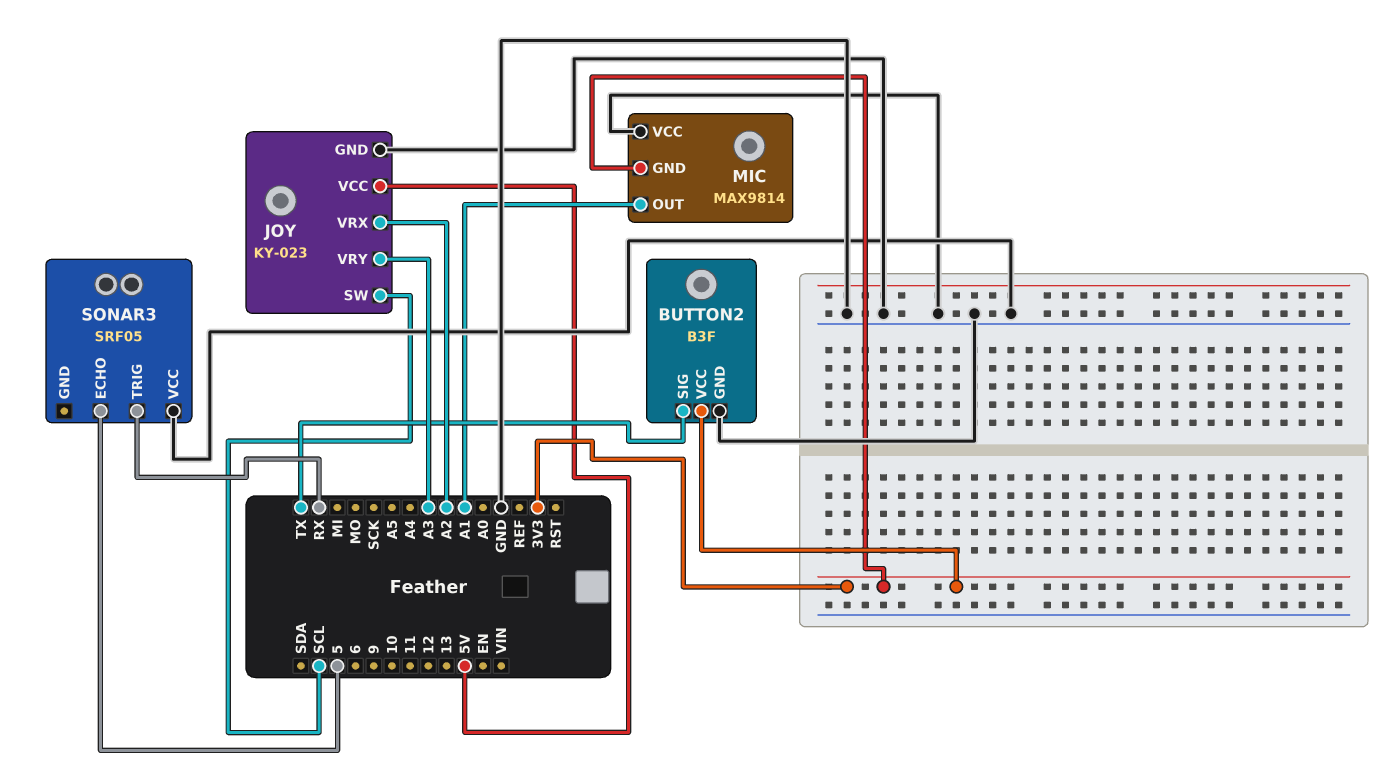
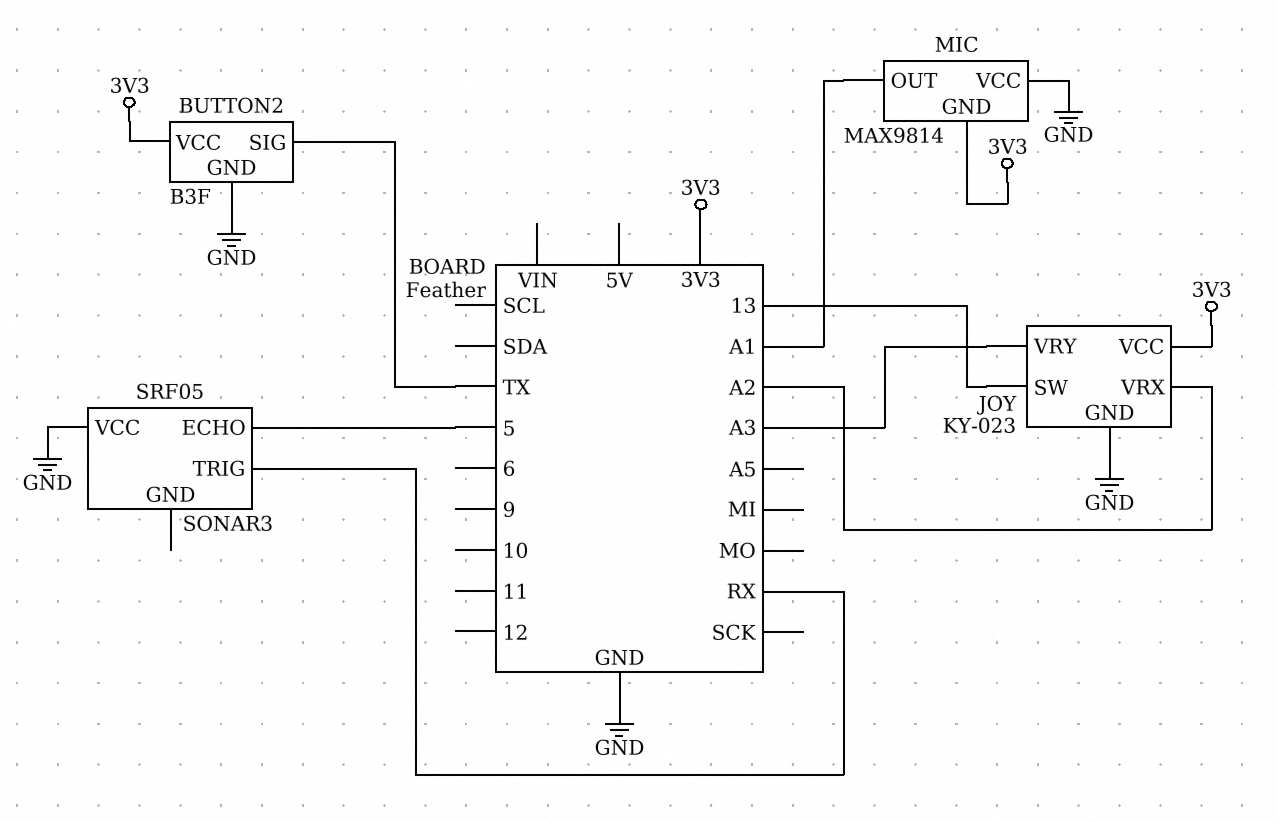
JOY pin SW: SCL -> 13
JOY pin VCC: 5V -> 3V3

